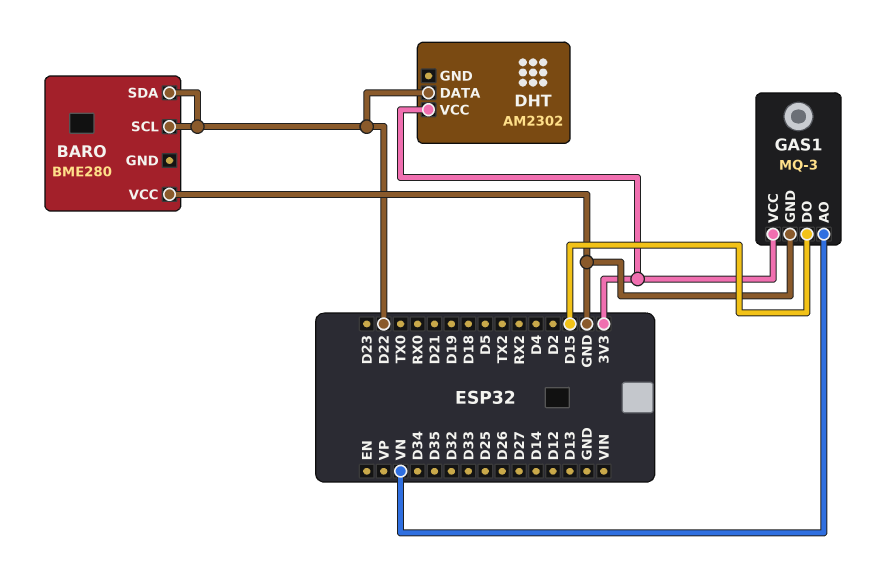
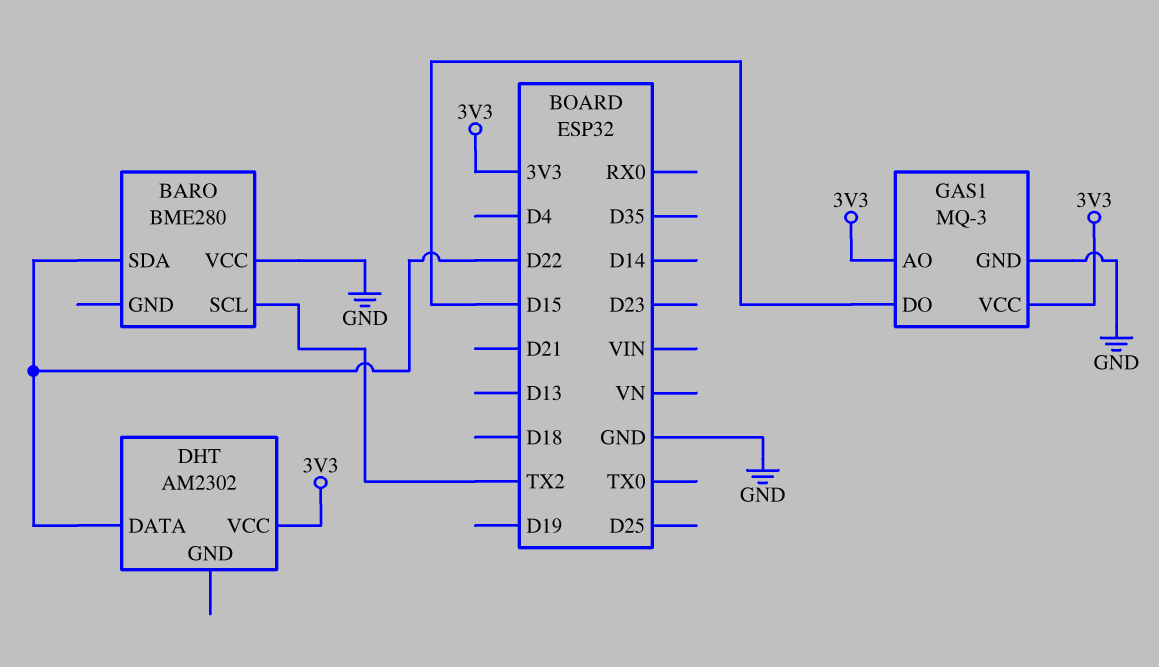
BARO pin SCL: D22 -> TX2
GAS1 pin AO: VN -> 3V3

